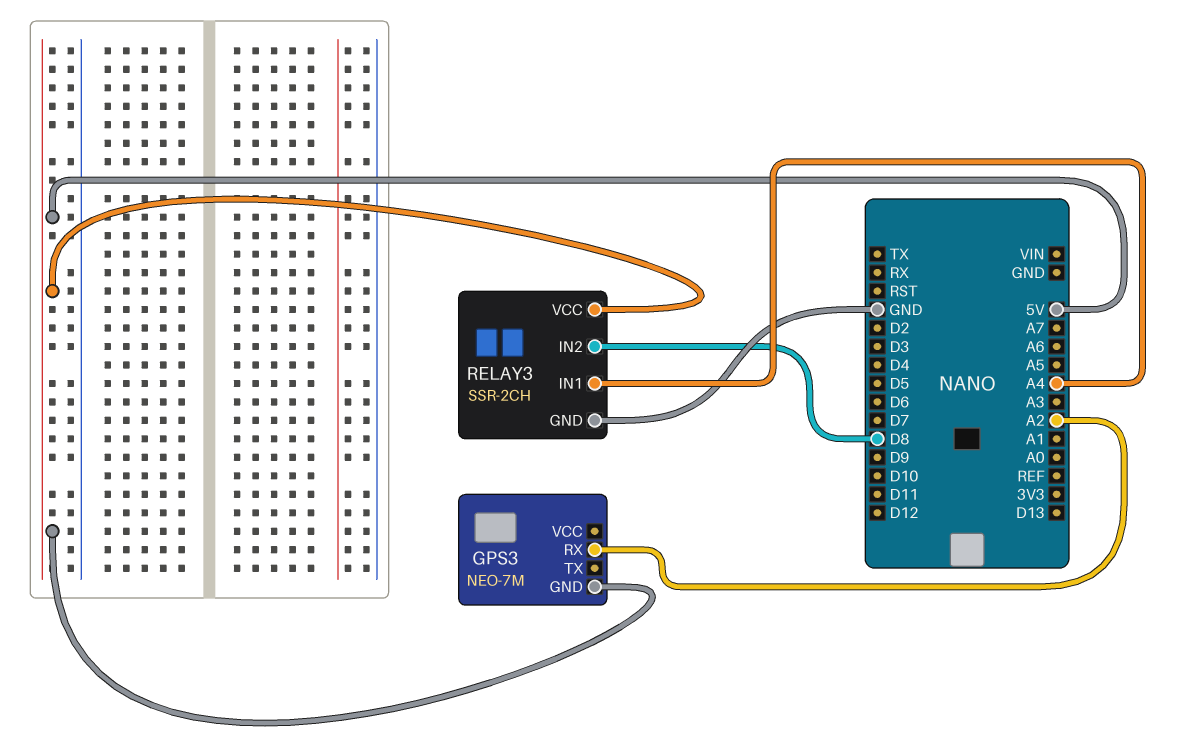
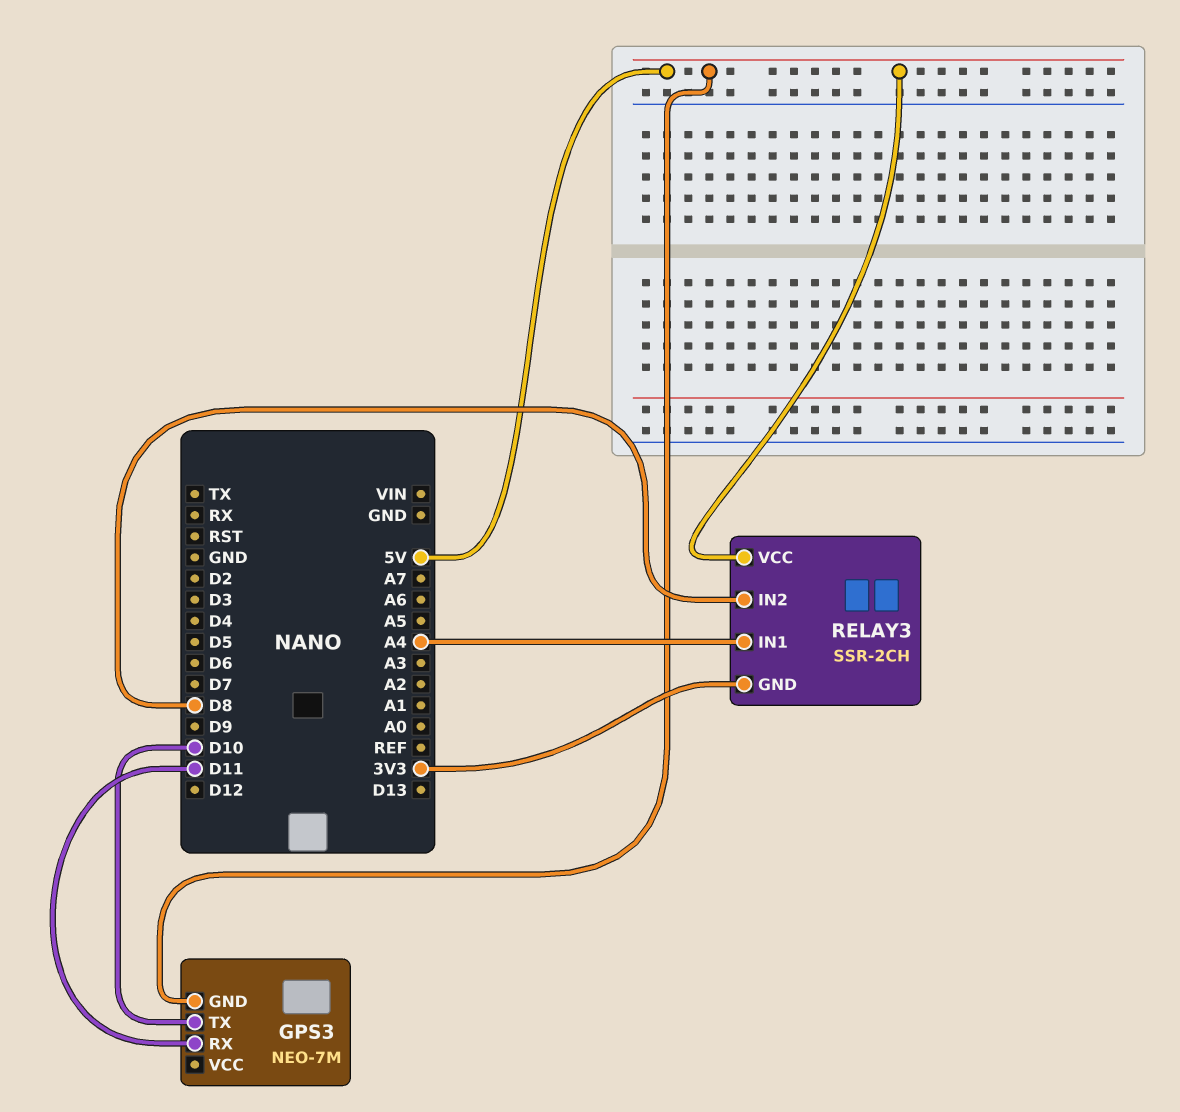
GPS3 pin RX: A2 -> D11
GPS3 pin TX: none -> D10
RELAY3 pin GND: GND -> 3V3

